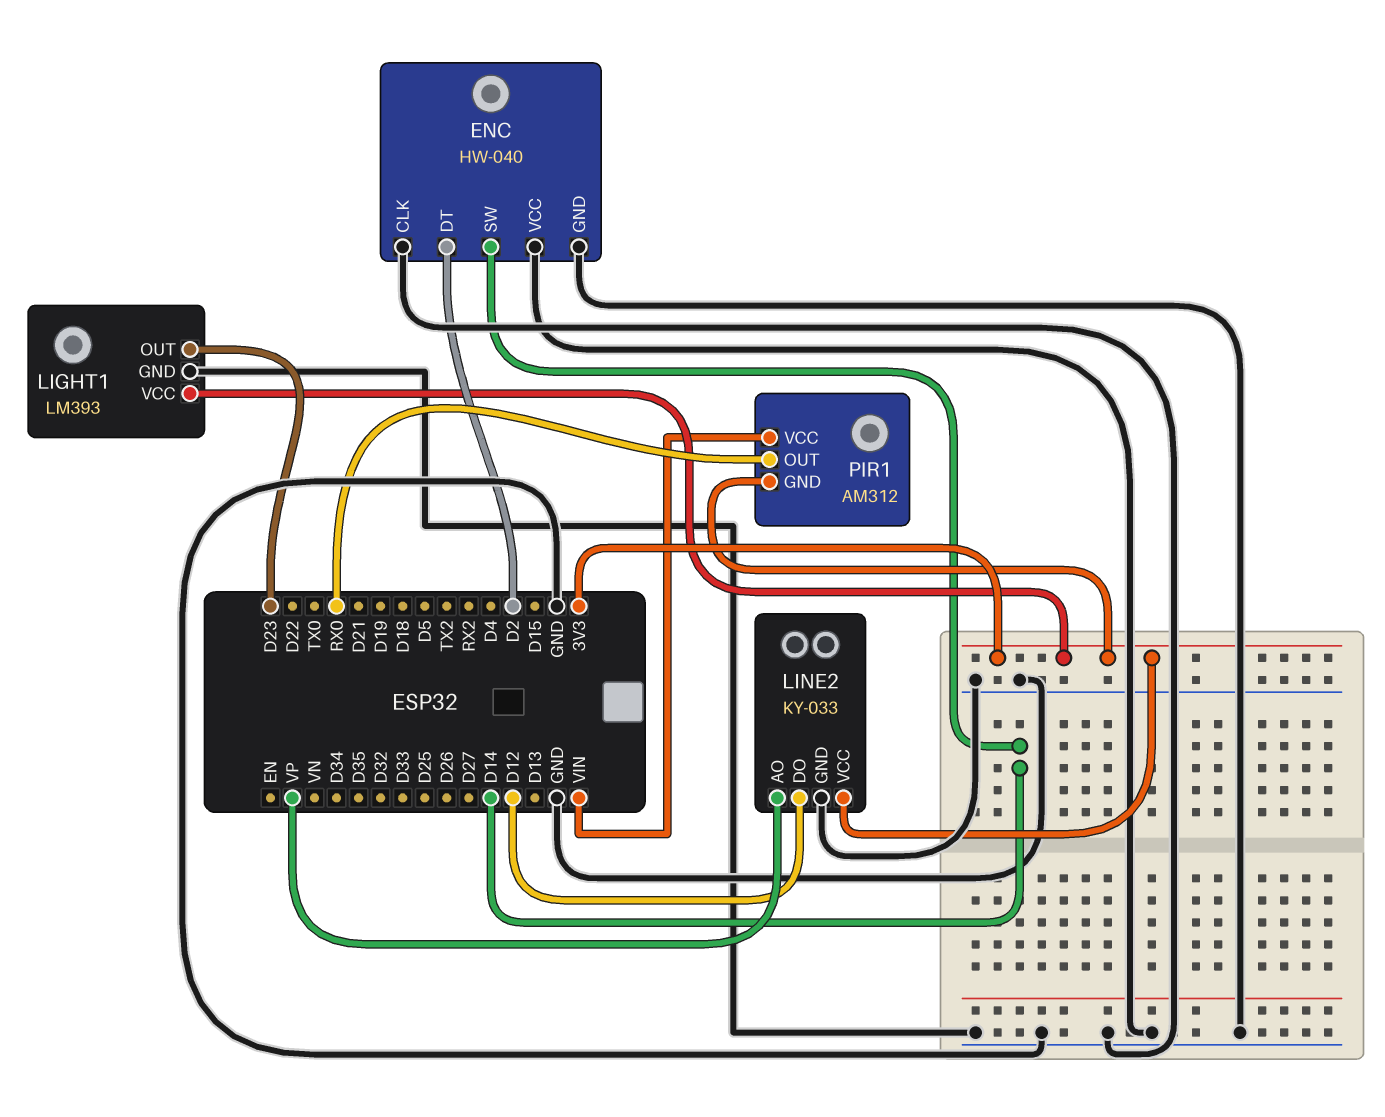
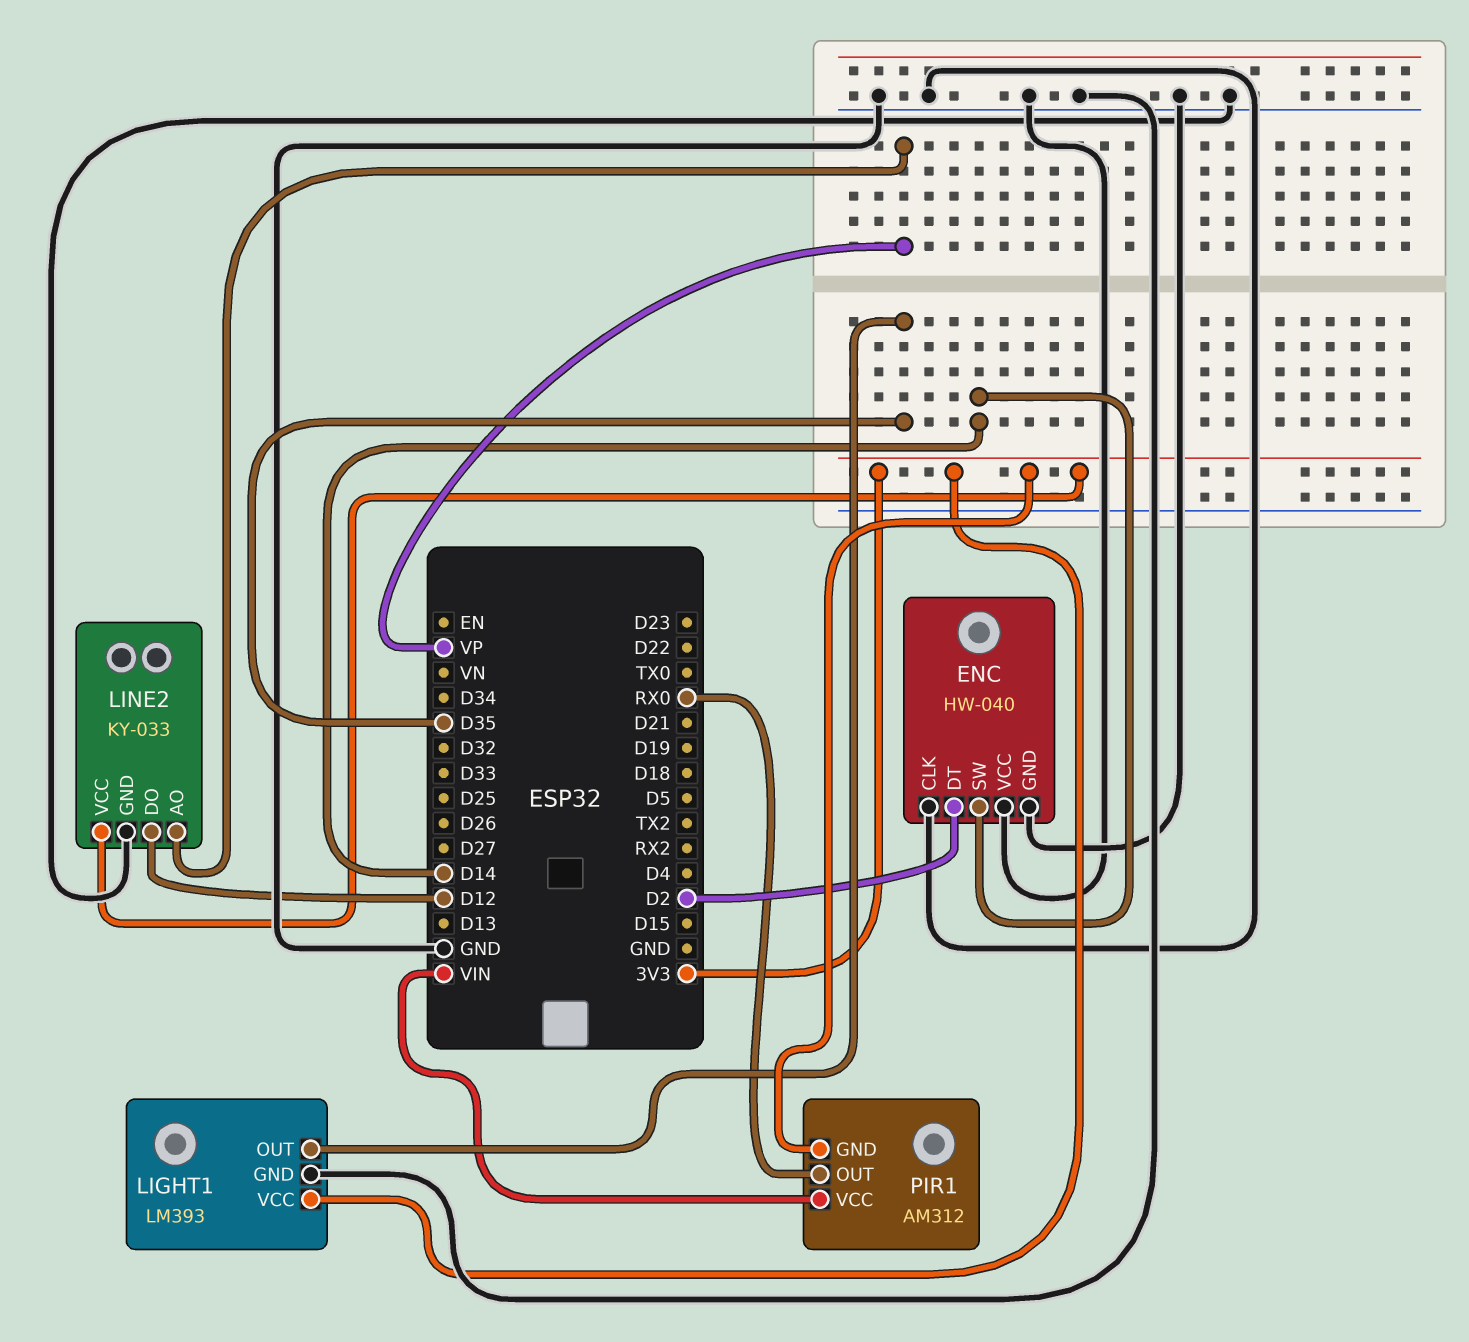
LIGHT1 pin OUT: D23 -> D35

